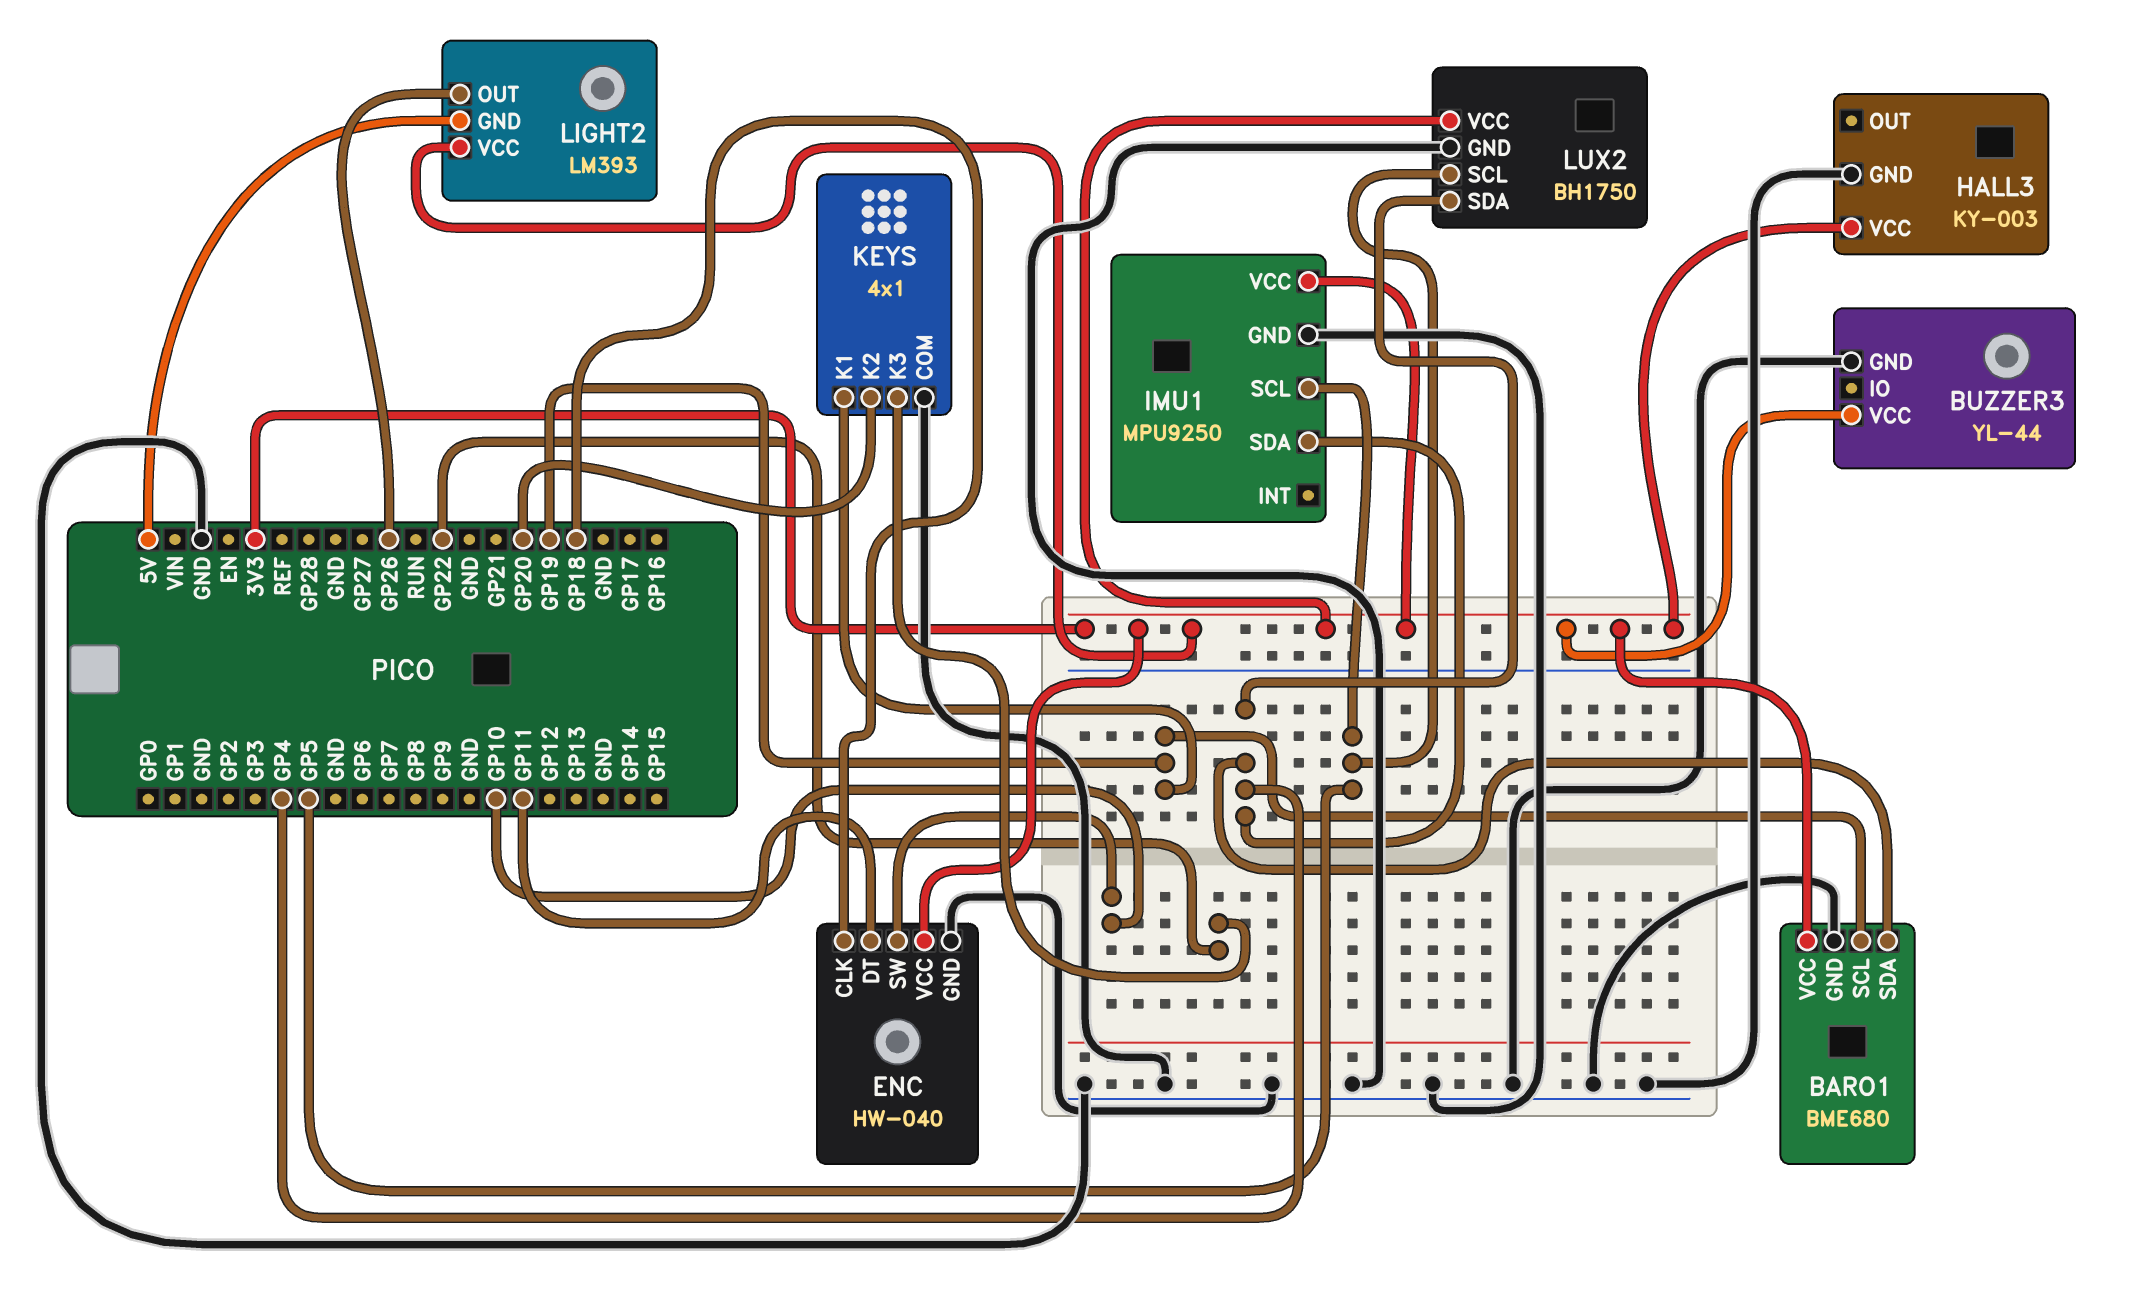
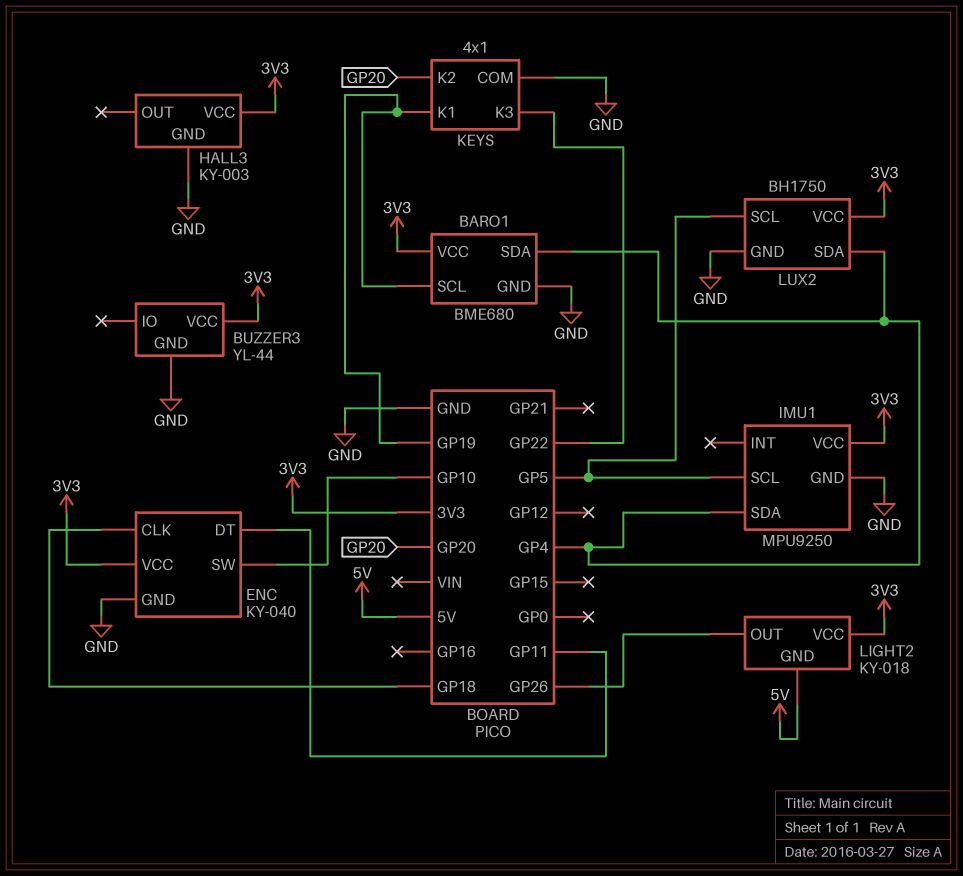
ENC: HW-040 -> KY-040
LIGHT2: LM393 -> KY-018

